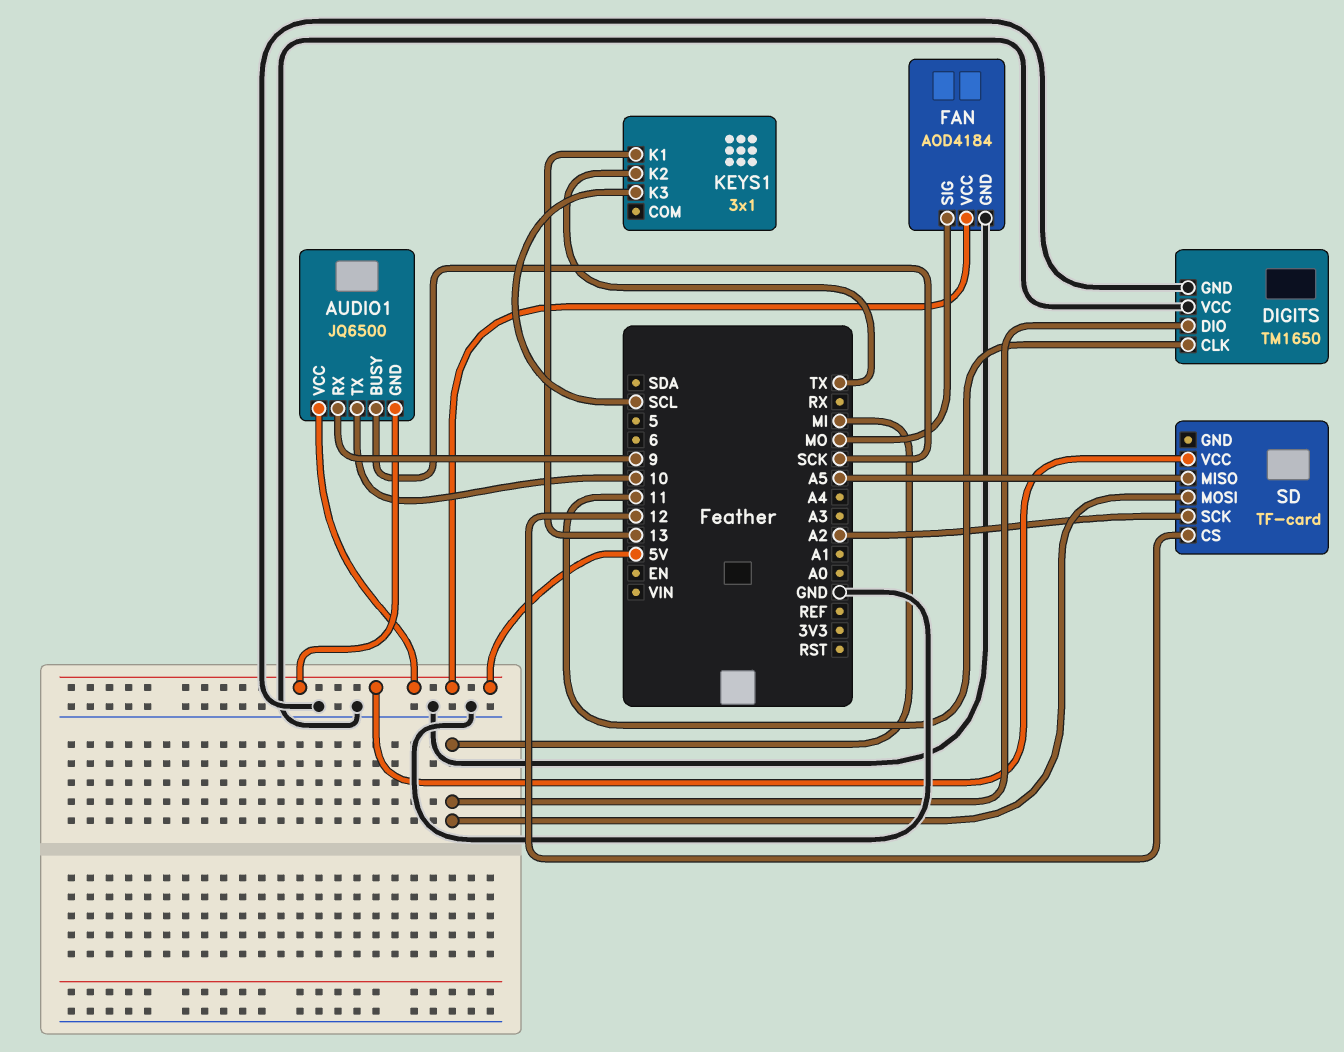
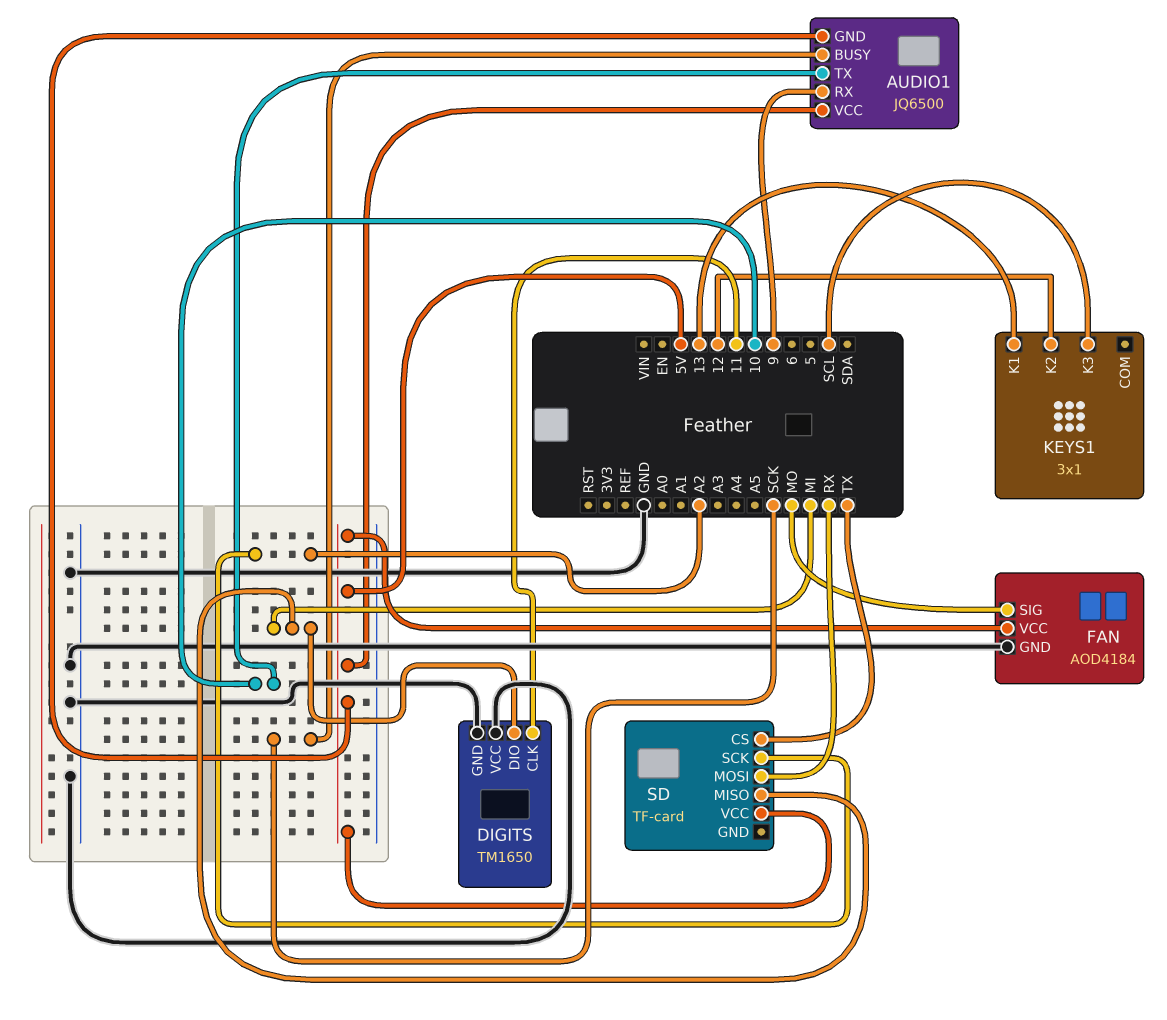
KEYS1 pin K2: TX -> 12
SD pin CS: 12 -> TX
SD pin MISO: A5 -> MI
SD pin MOSI: MI -> RX

